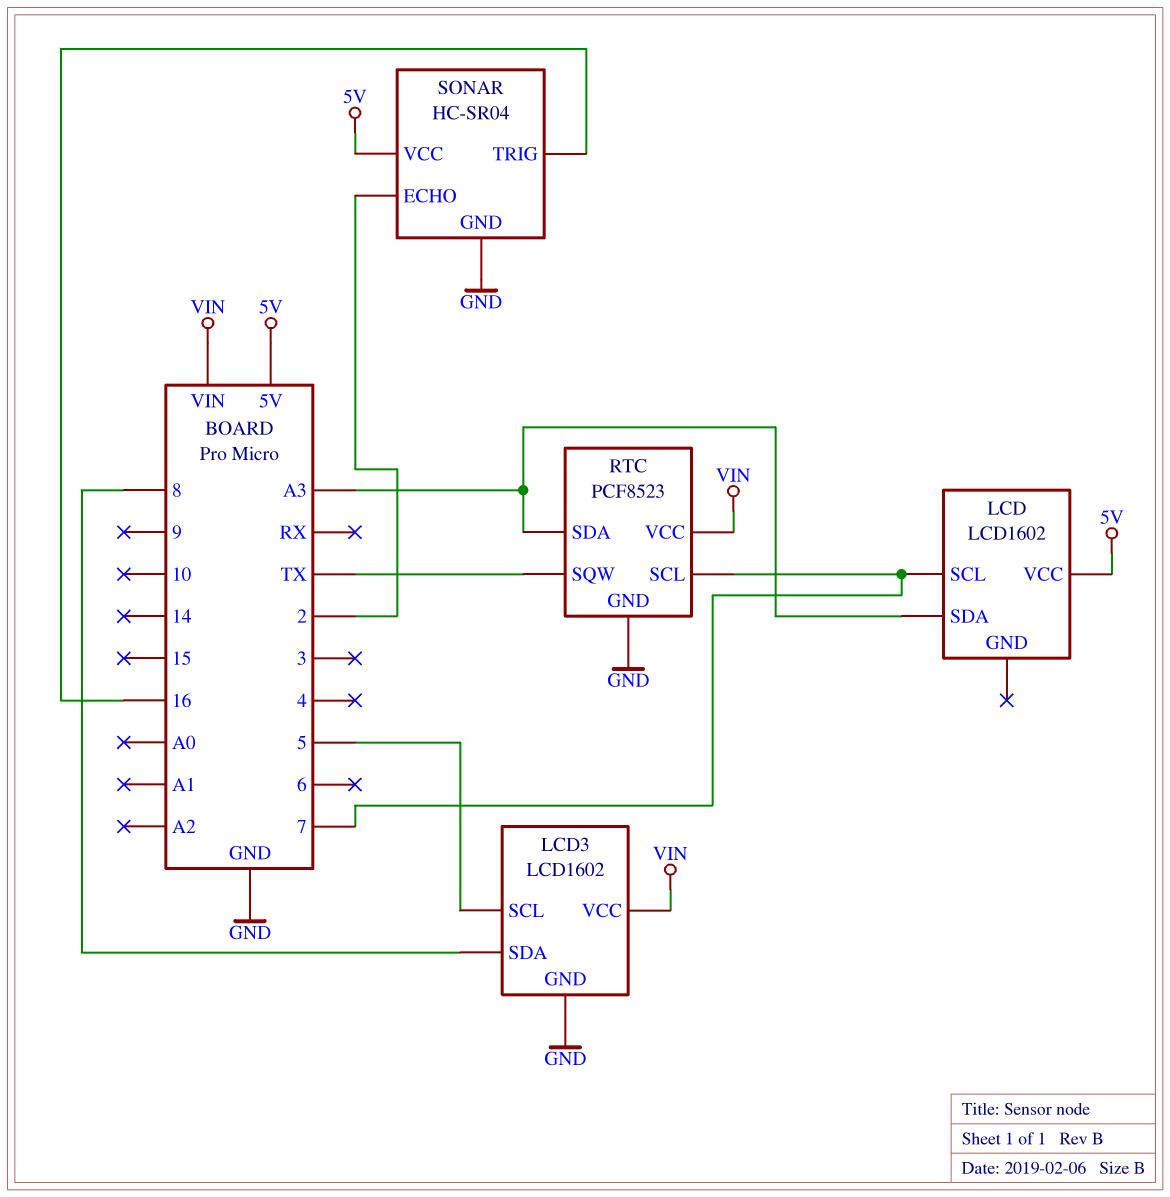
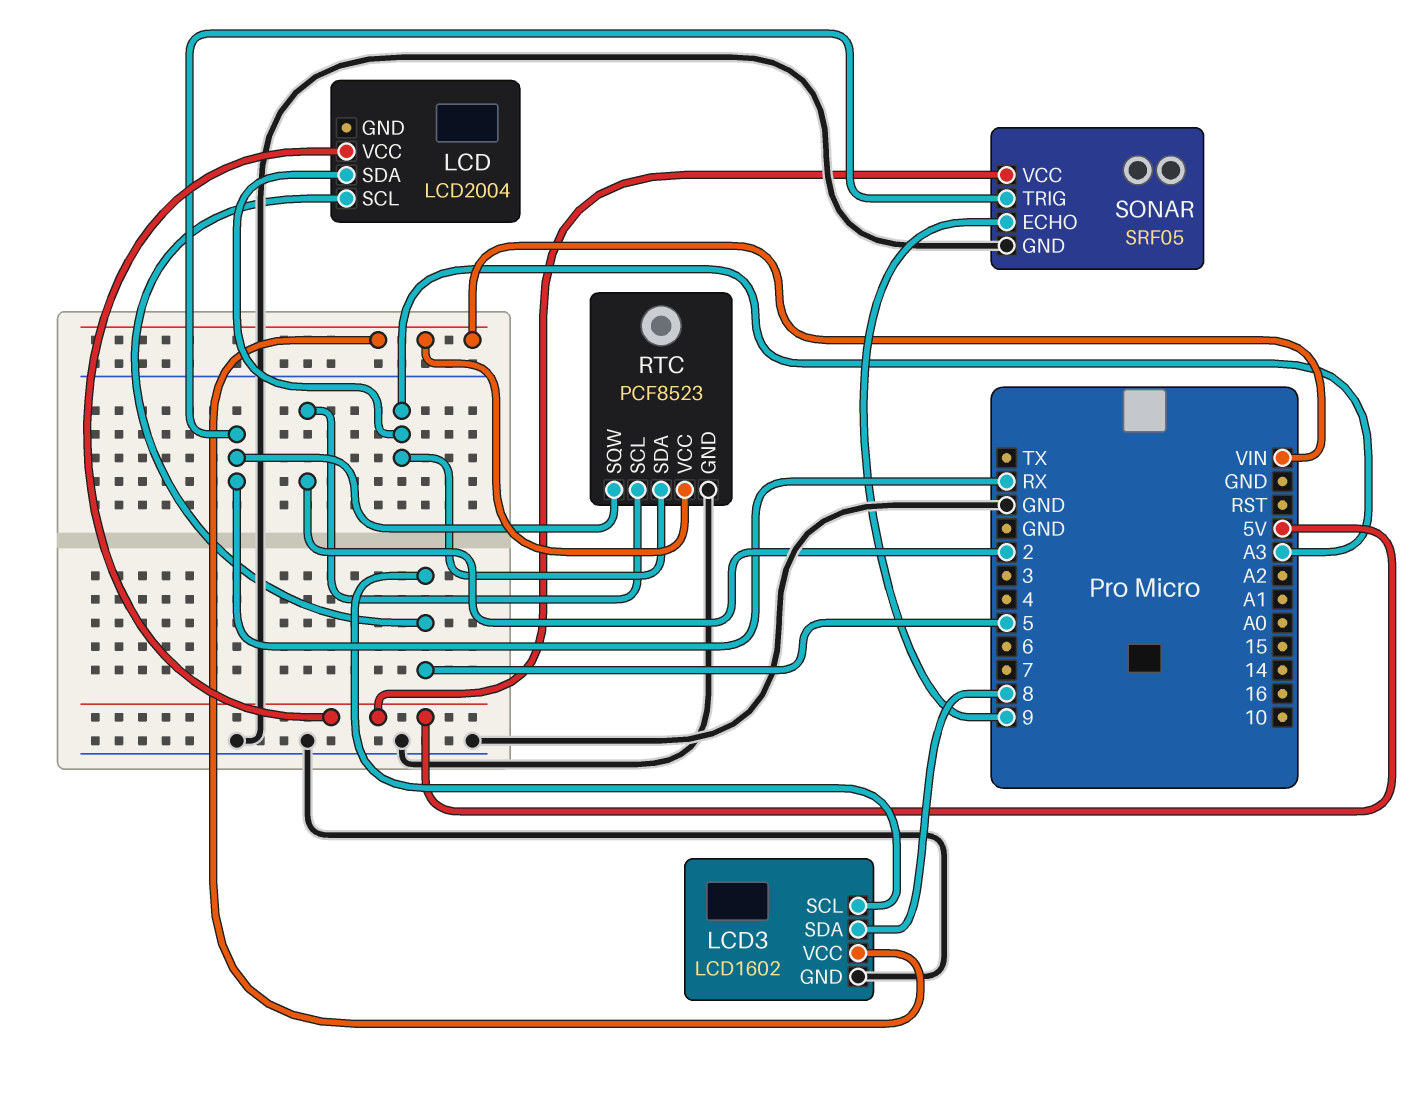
LCD: LCD1602 -> LCD2004
LCD pin SCL: 7 -> 5
RTC pin SCL: 7 -> 2
RTC pin SQW: TX -> RX
SONAR: HC-SR04 -> SRF05
SONAR pin ECHO: 2 -> 9
SONAR pin TRIG: 16 -> RX

